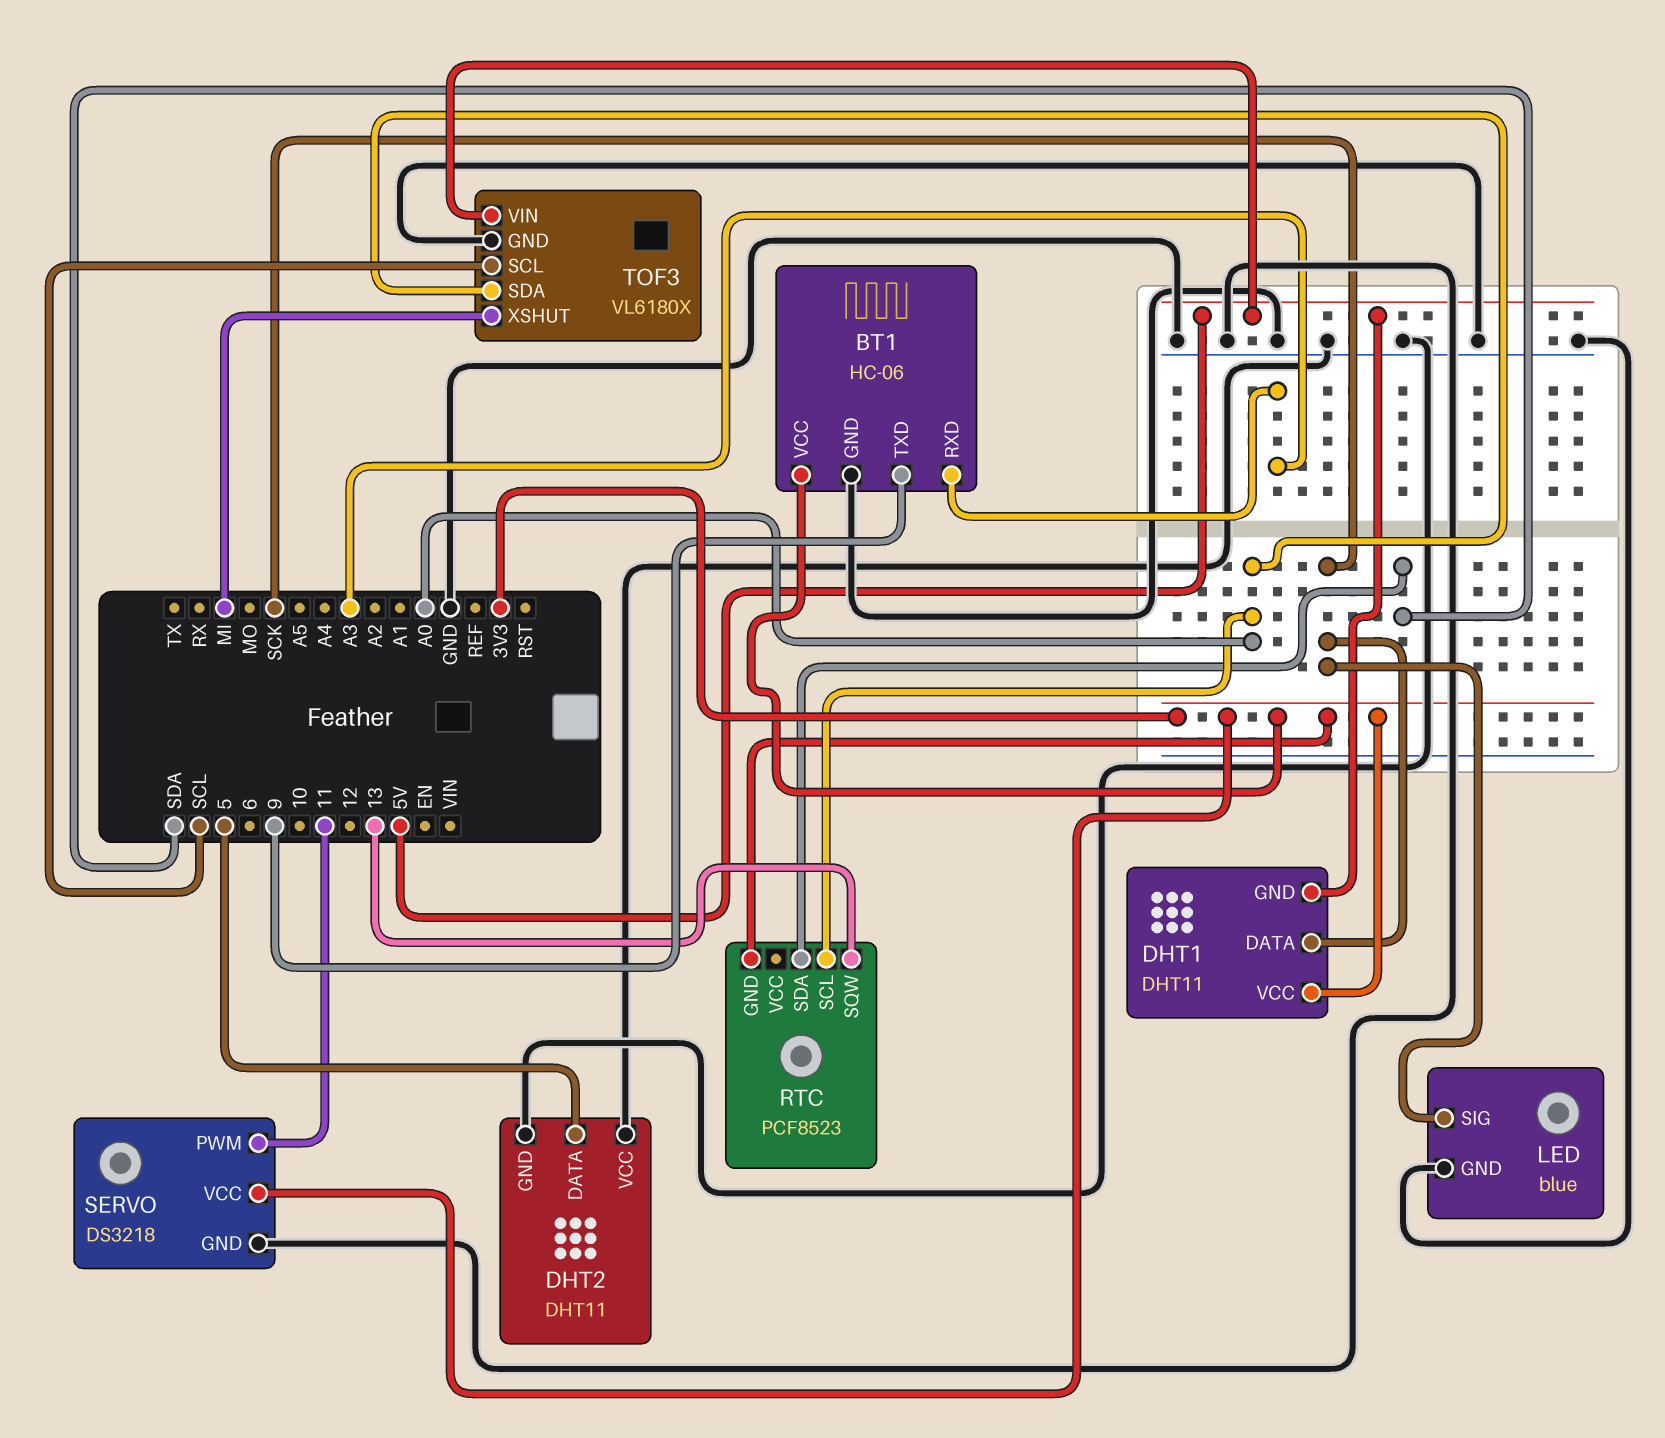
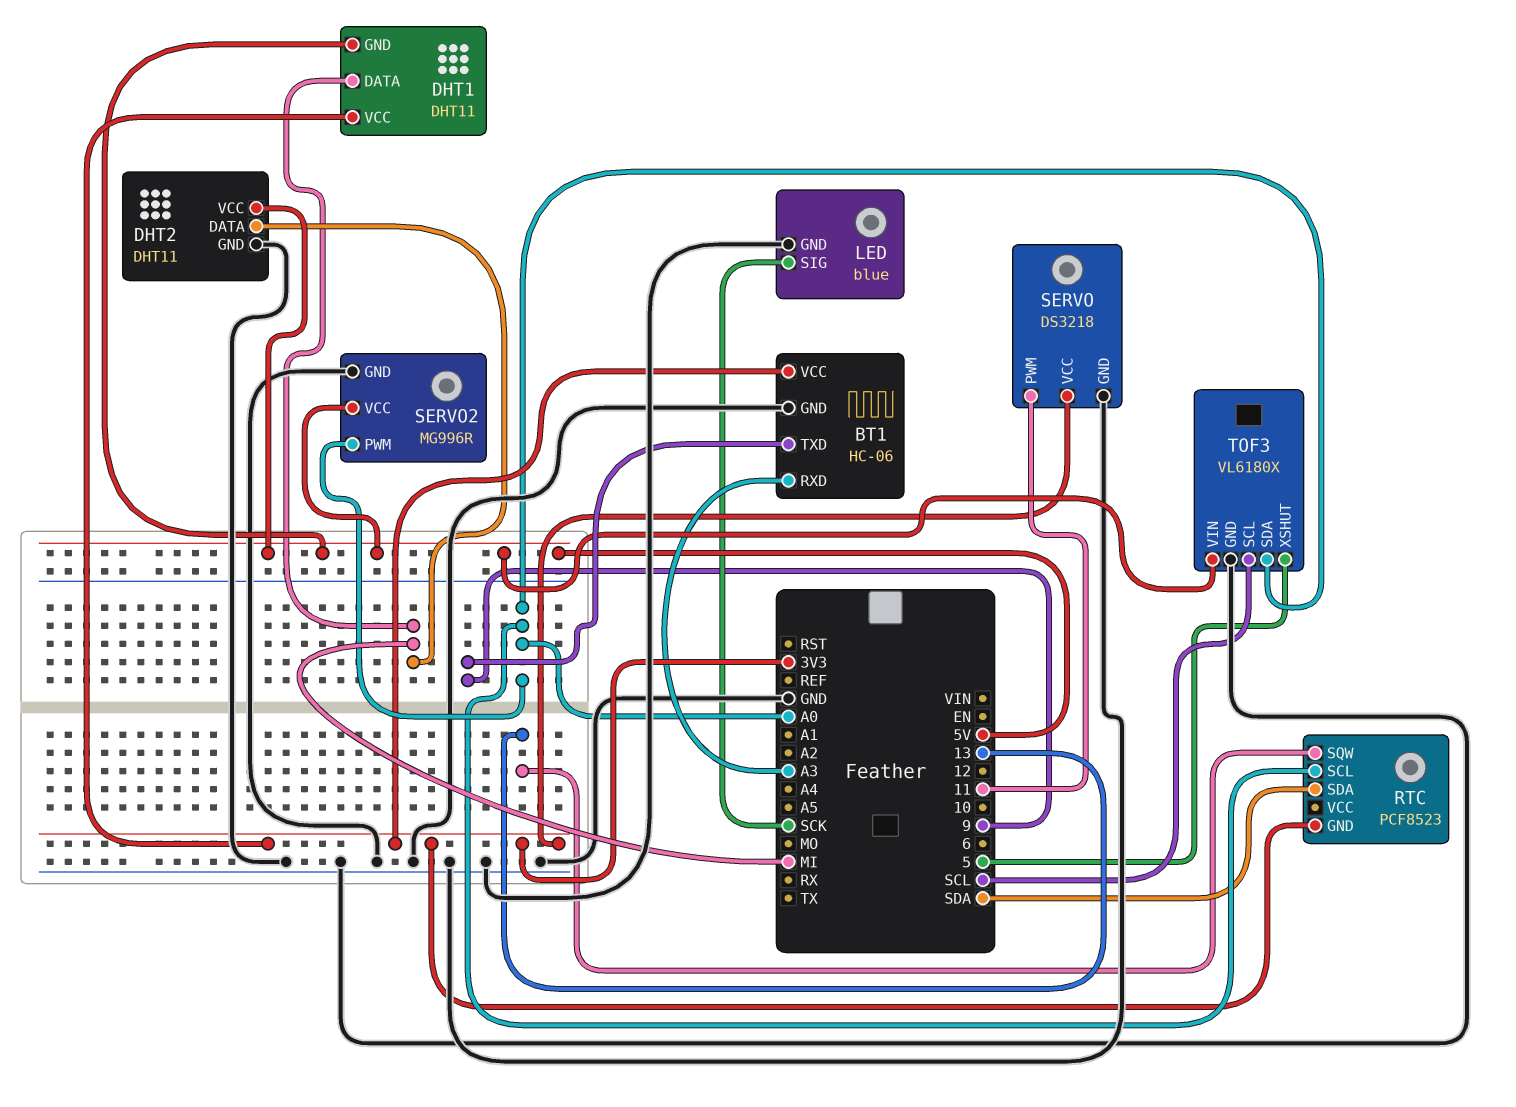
DHT1 pin DATA: SCK -> MI
DHT2 pin DATA: 5 -> MI
DHT2 pin VCC: GND -> 5V
SERVO2: none -> MG996R
SERVO2 pin GND: none -> GND
SERVO2 pin PWM: none -> A0
SERVO2 pin VCC: none -> 5V
TOF3 pin XSHUT: MI -> 5

